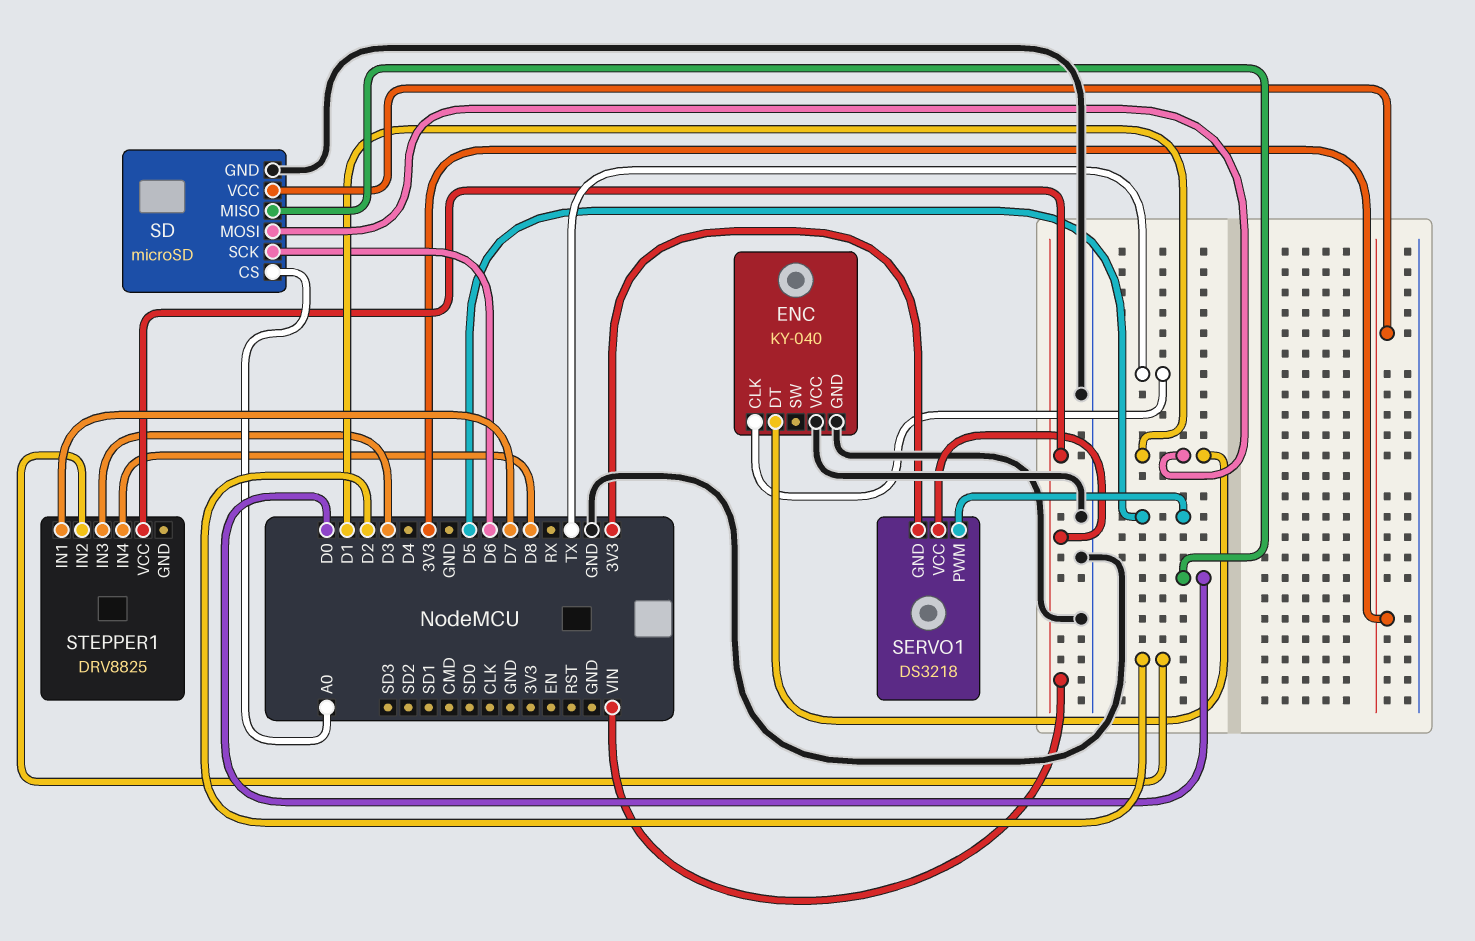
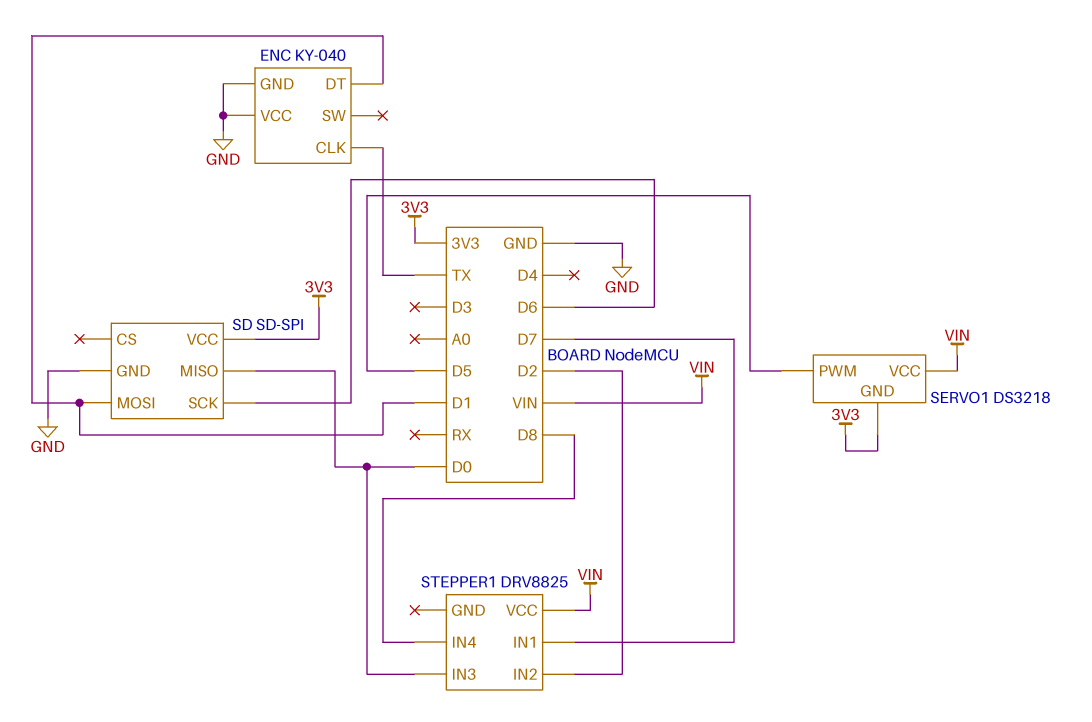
SD: microSD -> SD-SPI
SD pin CS: A0 -> none
STEPPER1 pin IN3: D3 -> D0

